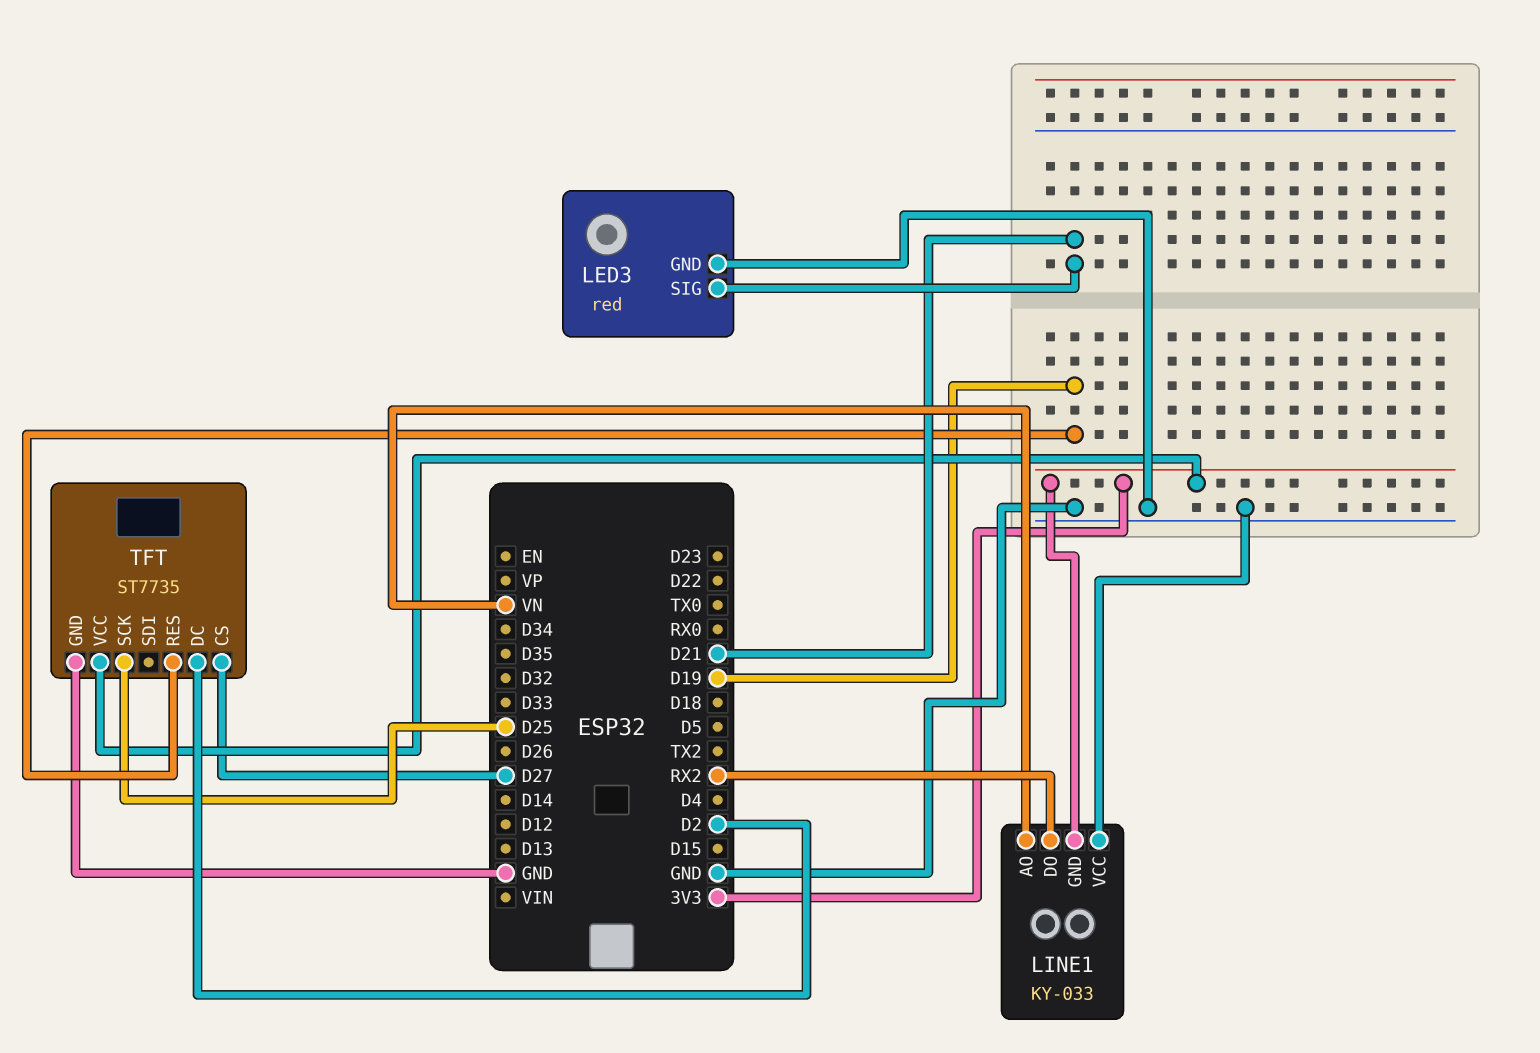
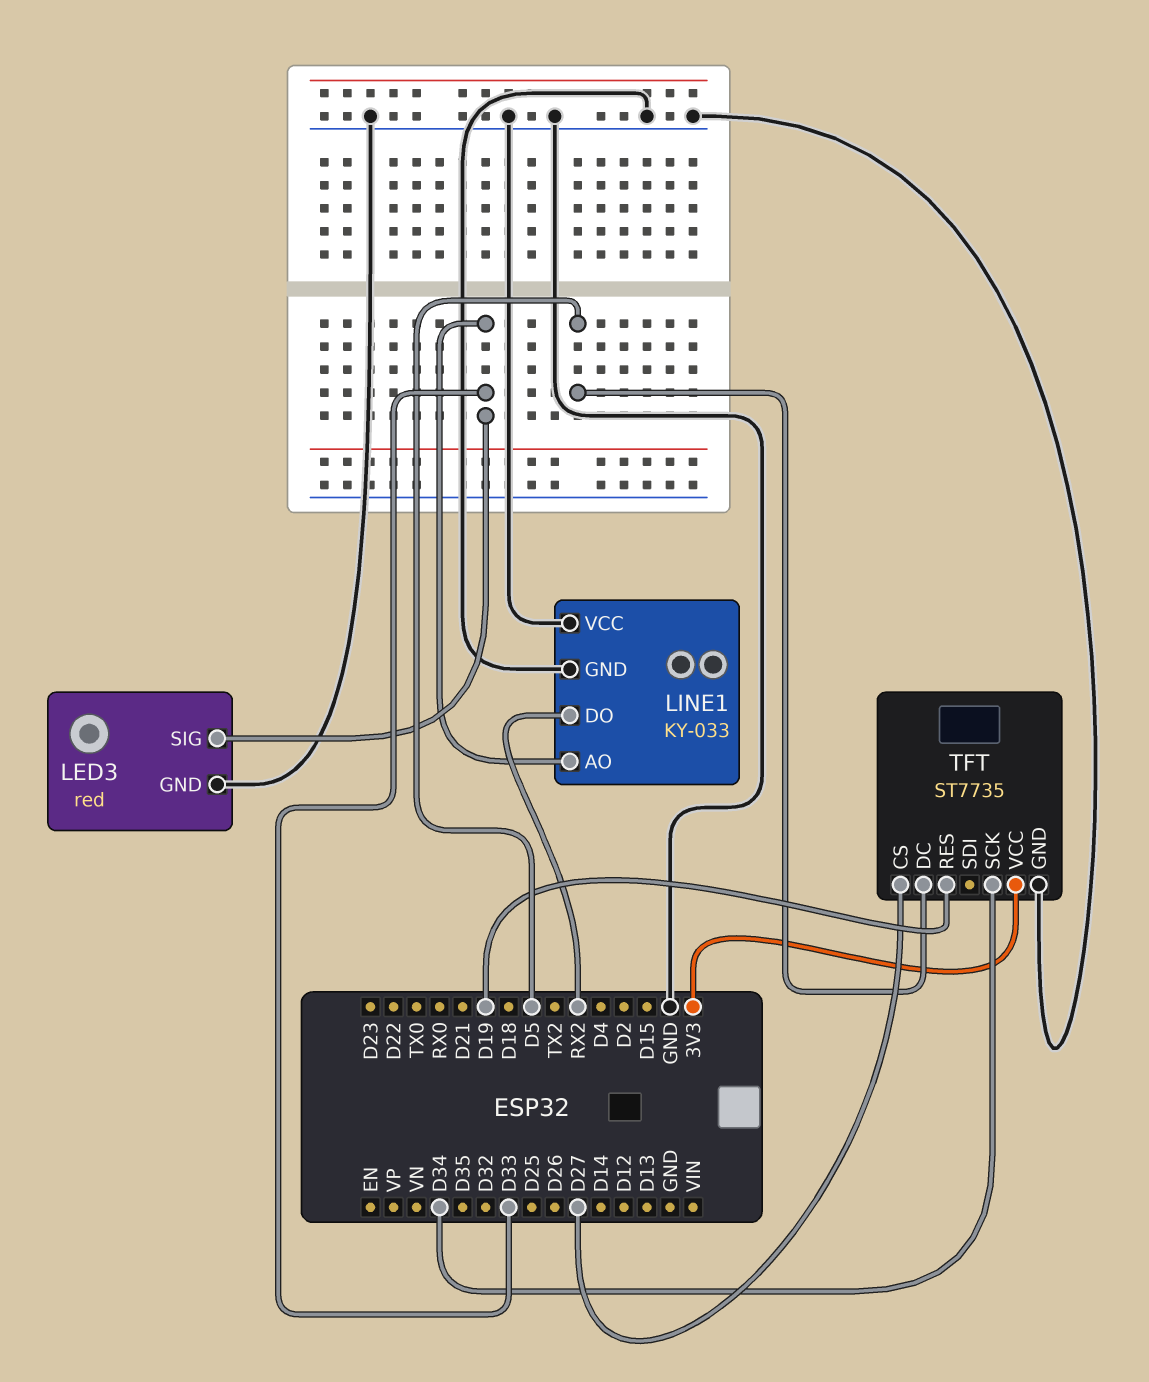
LED3 pin SIG: D21 -> D33
LINE1 pin AO: VN -> D33
LINE1 pin GND: 3V3 -> GND
TFT pin DC: D2 -> D5
TFT pin SCK: D25 -> D34

